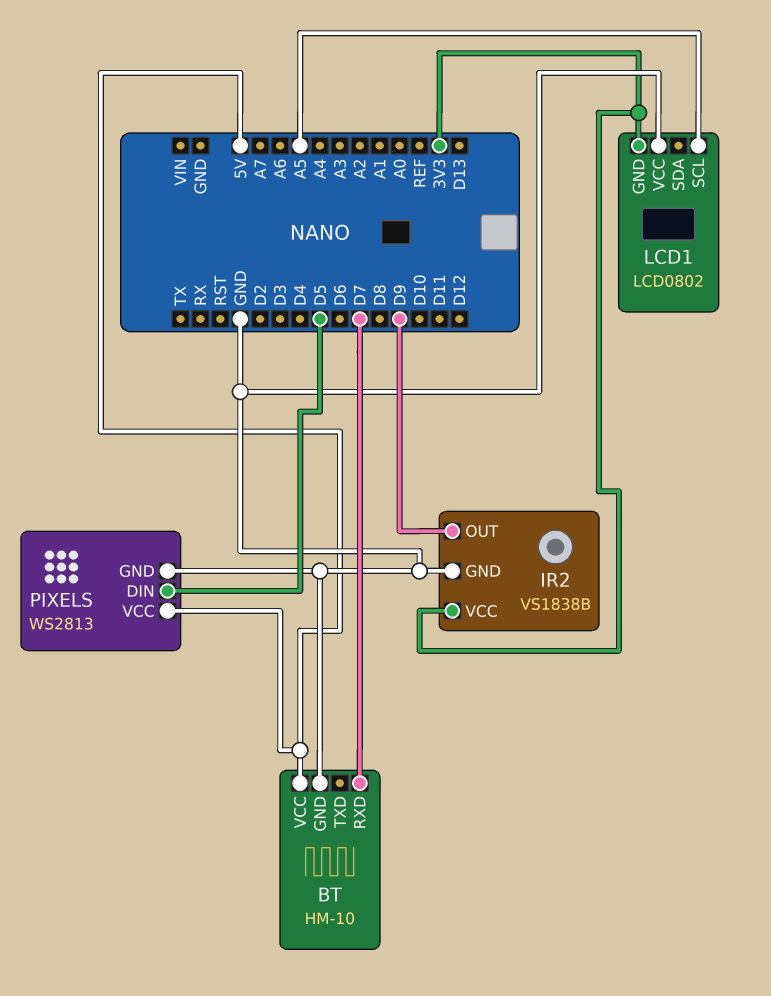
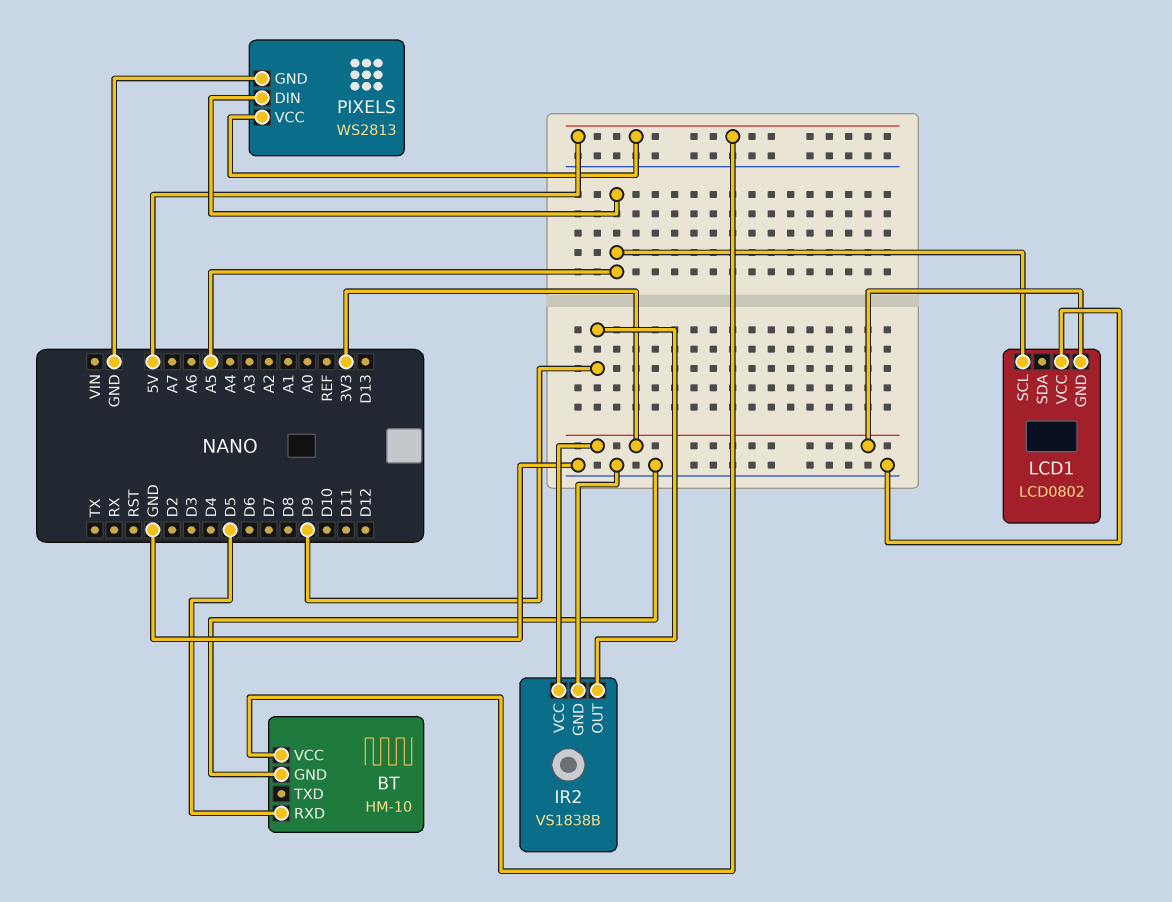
BT pin RXD: D7 -> D5
PIXELS pin DIN: D5 -> A5

